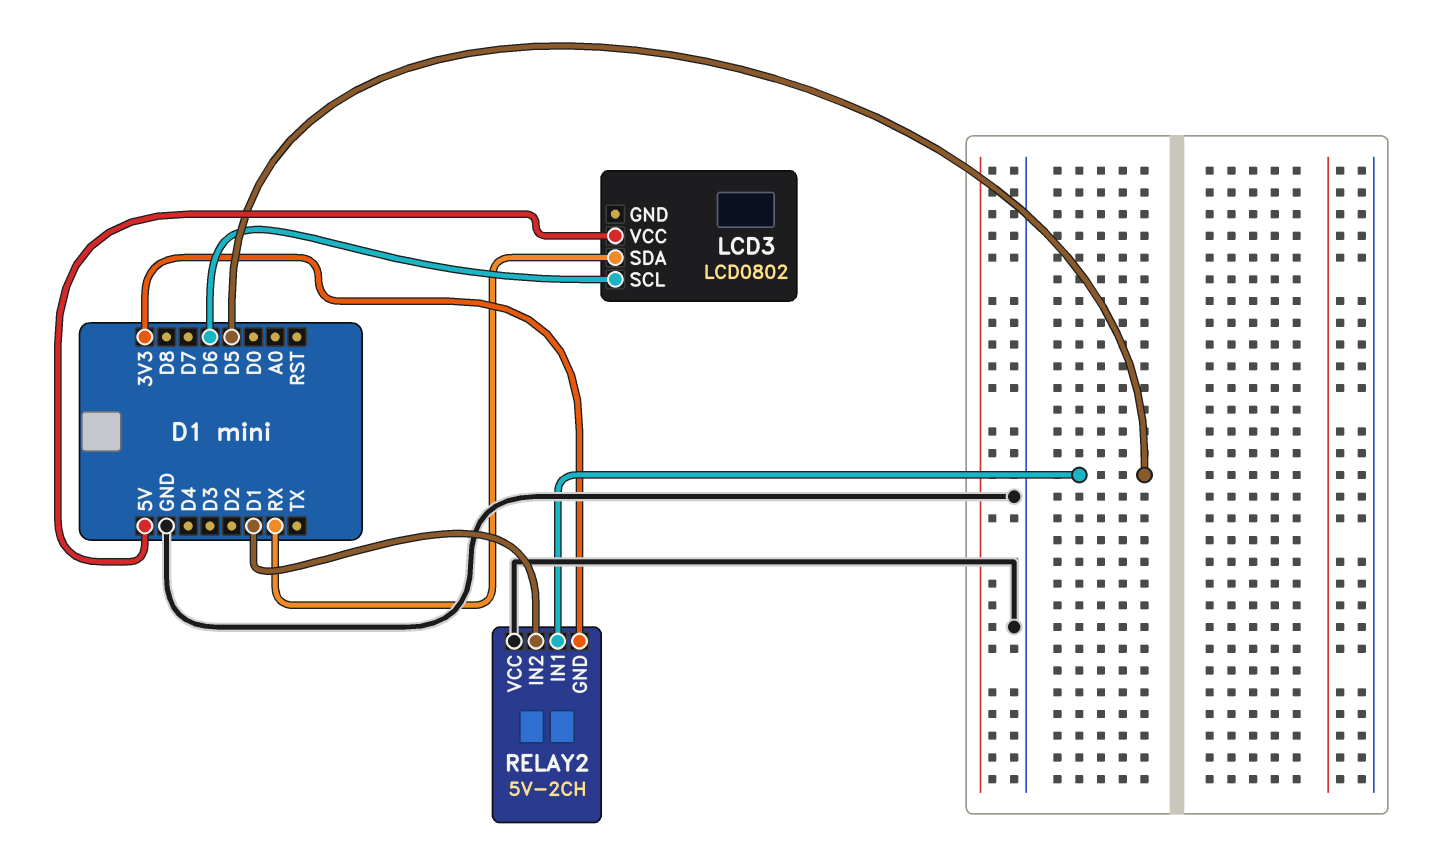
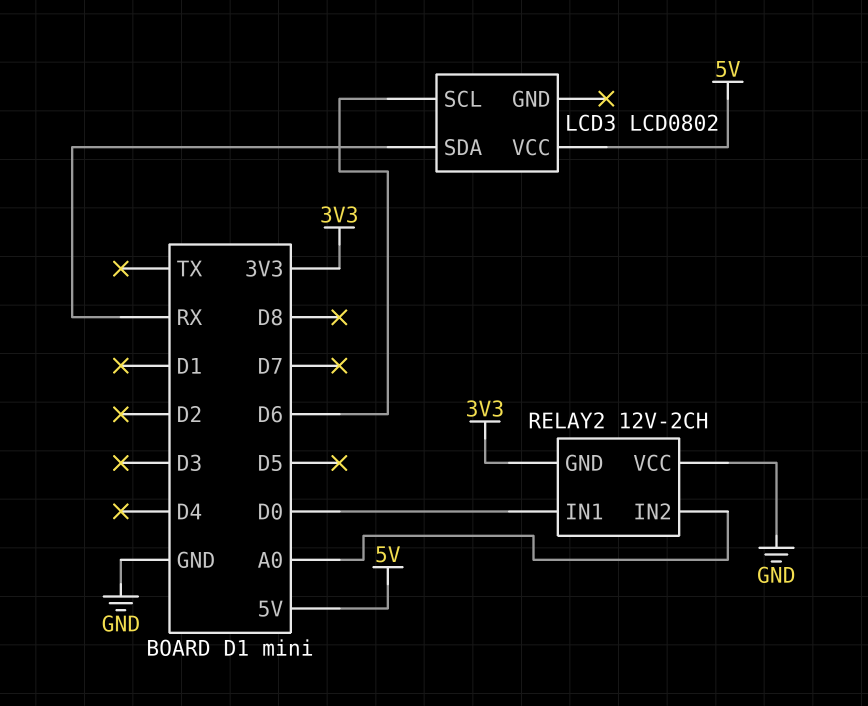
RELAY2: 5V-2CH -> 12V-2CH
RELAY2 pin IN1: D5 -> D0
RELAY2 pin IN2: D1 -> A0

